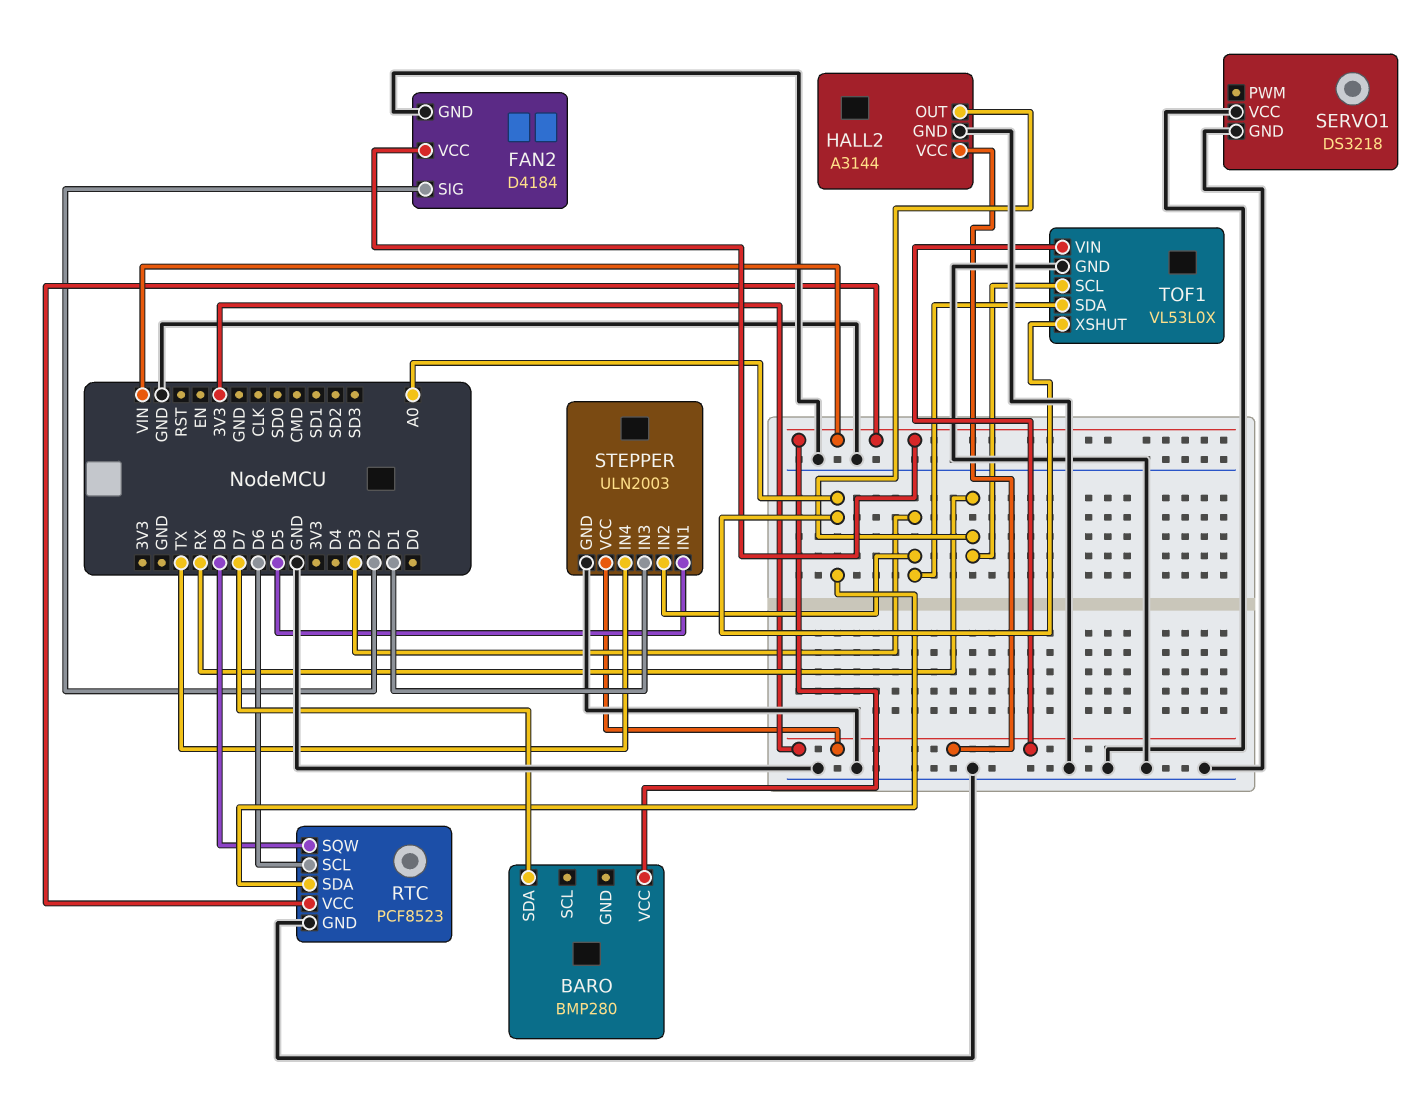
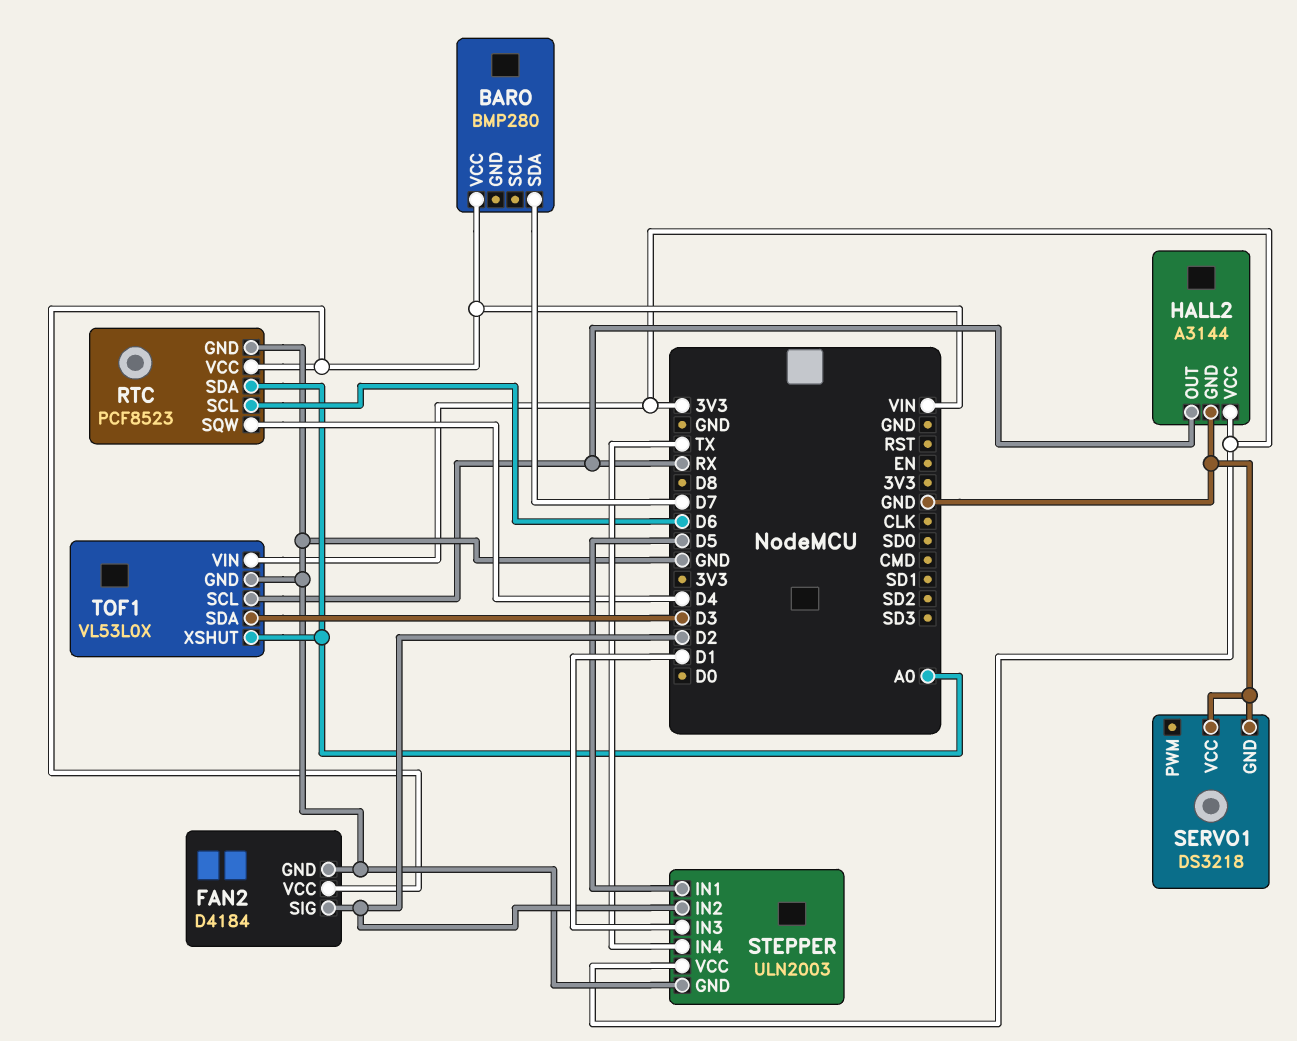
RTC pin SQW: D8 -> D4
STEPPER pin IN2: D3 -> D2

